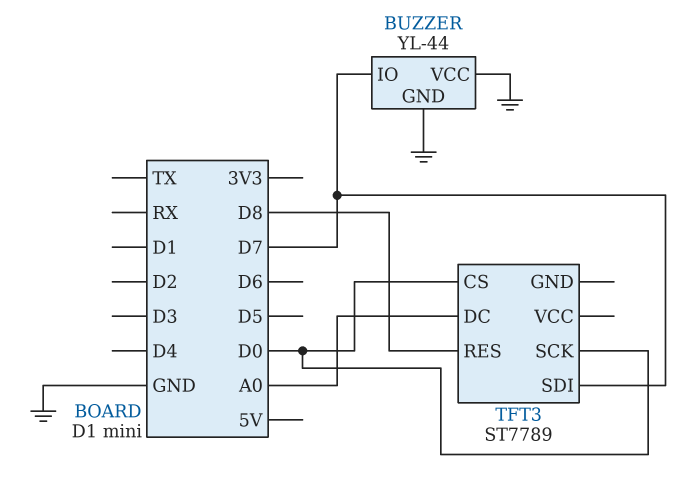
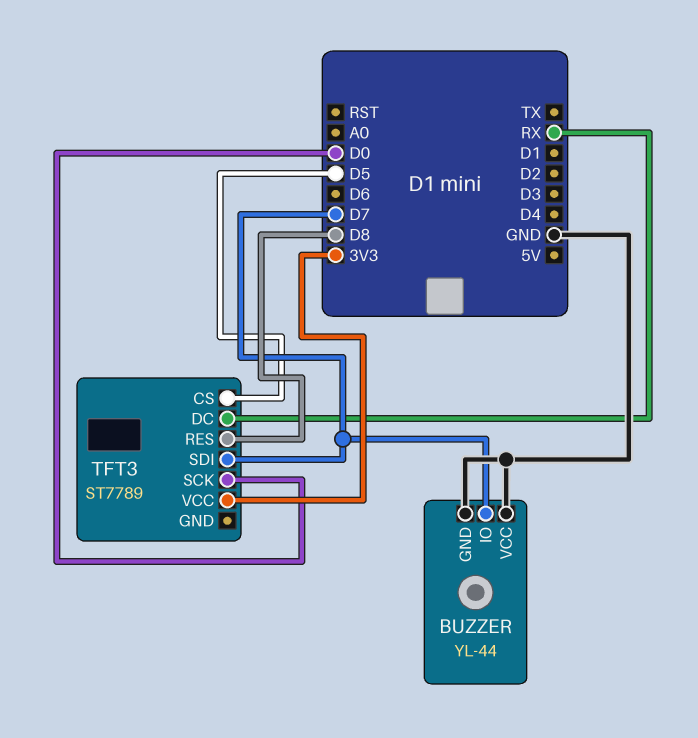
TFT3 pin CS: D0 -> D5
TFT3 pin DC: A0 -> RX
TFT3 pin VCC: none -> 3V3

